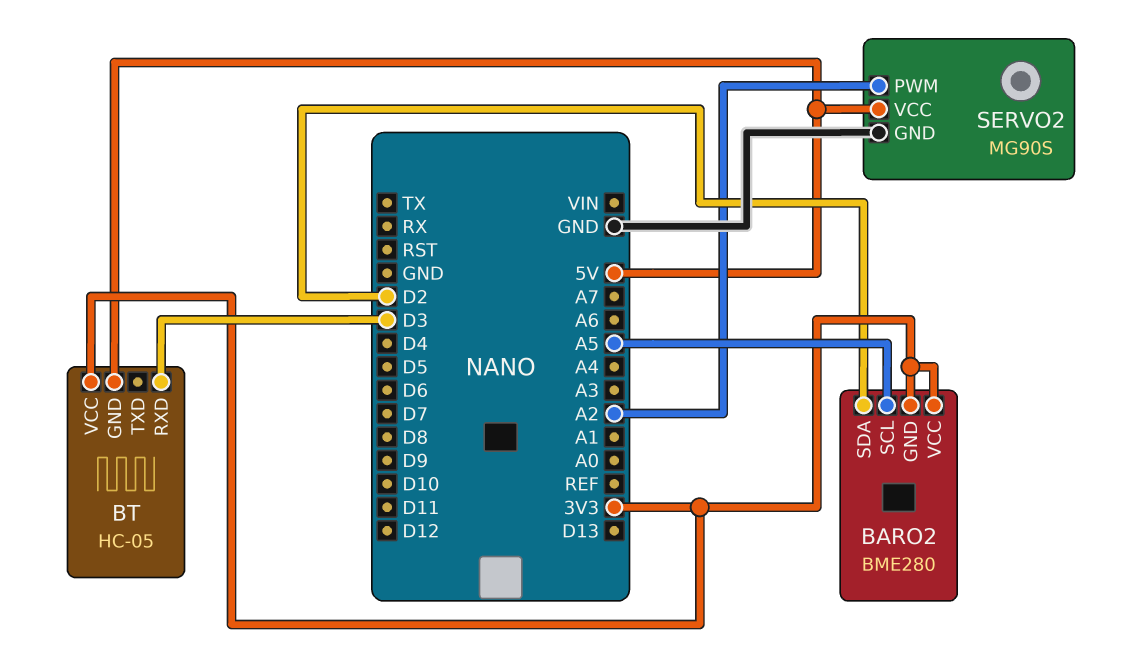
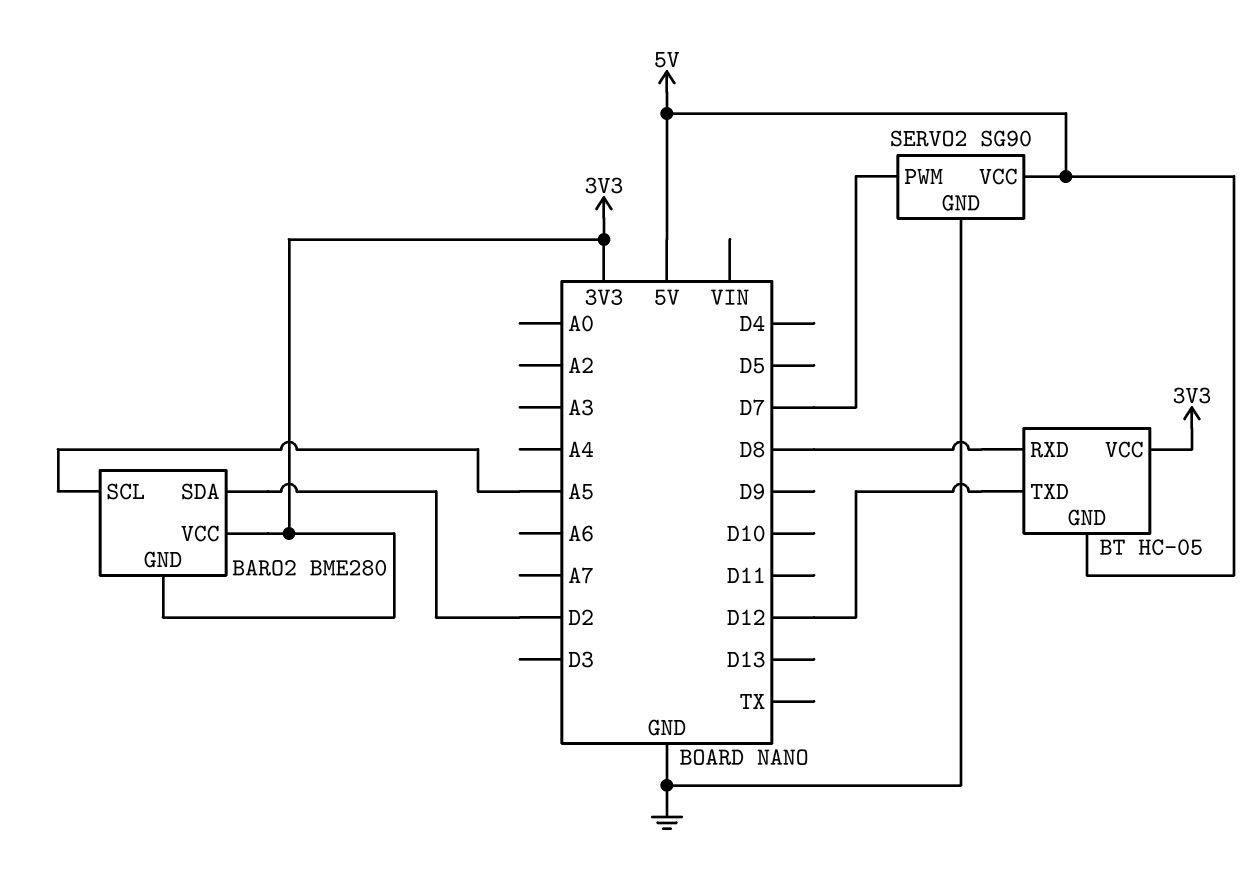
BT pin RXD: D3 -> D8
BT pin TXD: none -> D12
SERVO2: MG90S -> SG90
SERVO2 pin PWM: A2 -> D7

